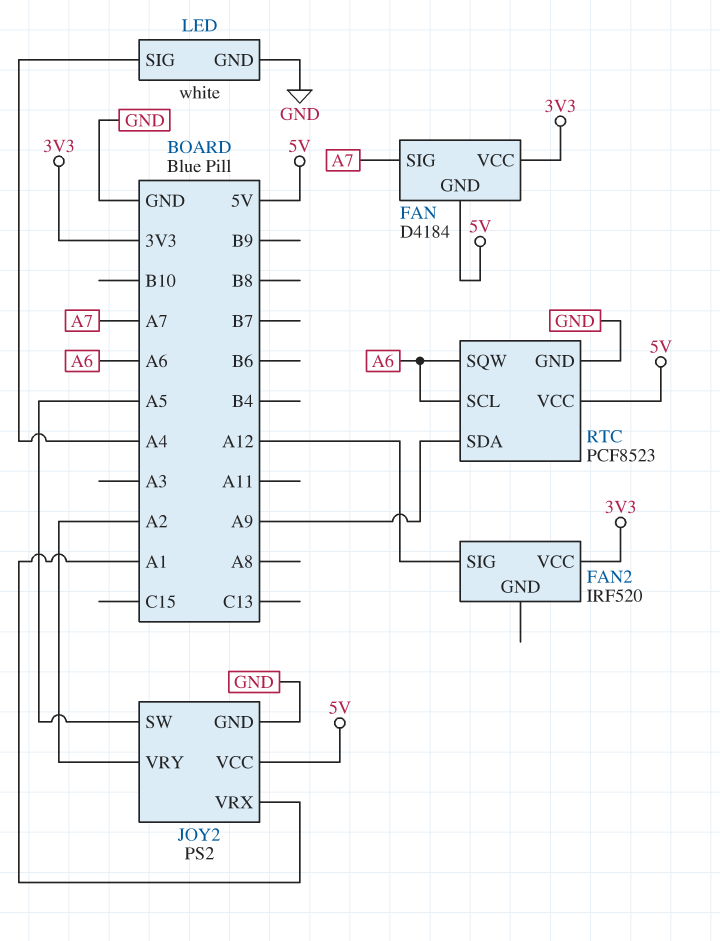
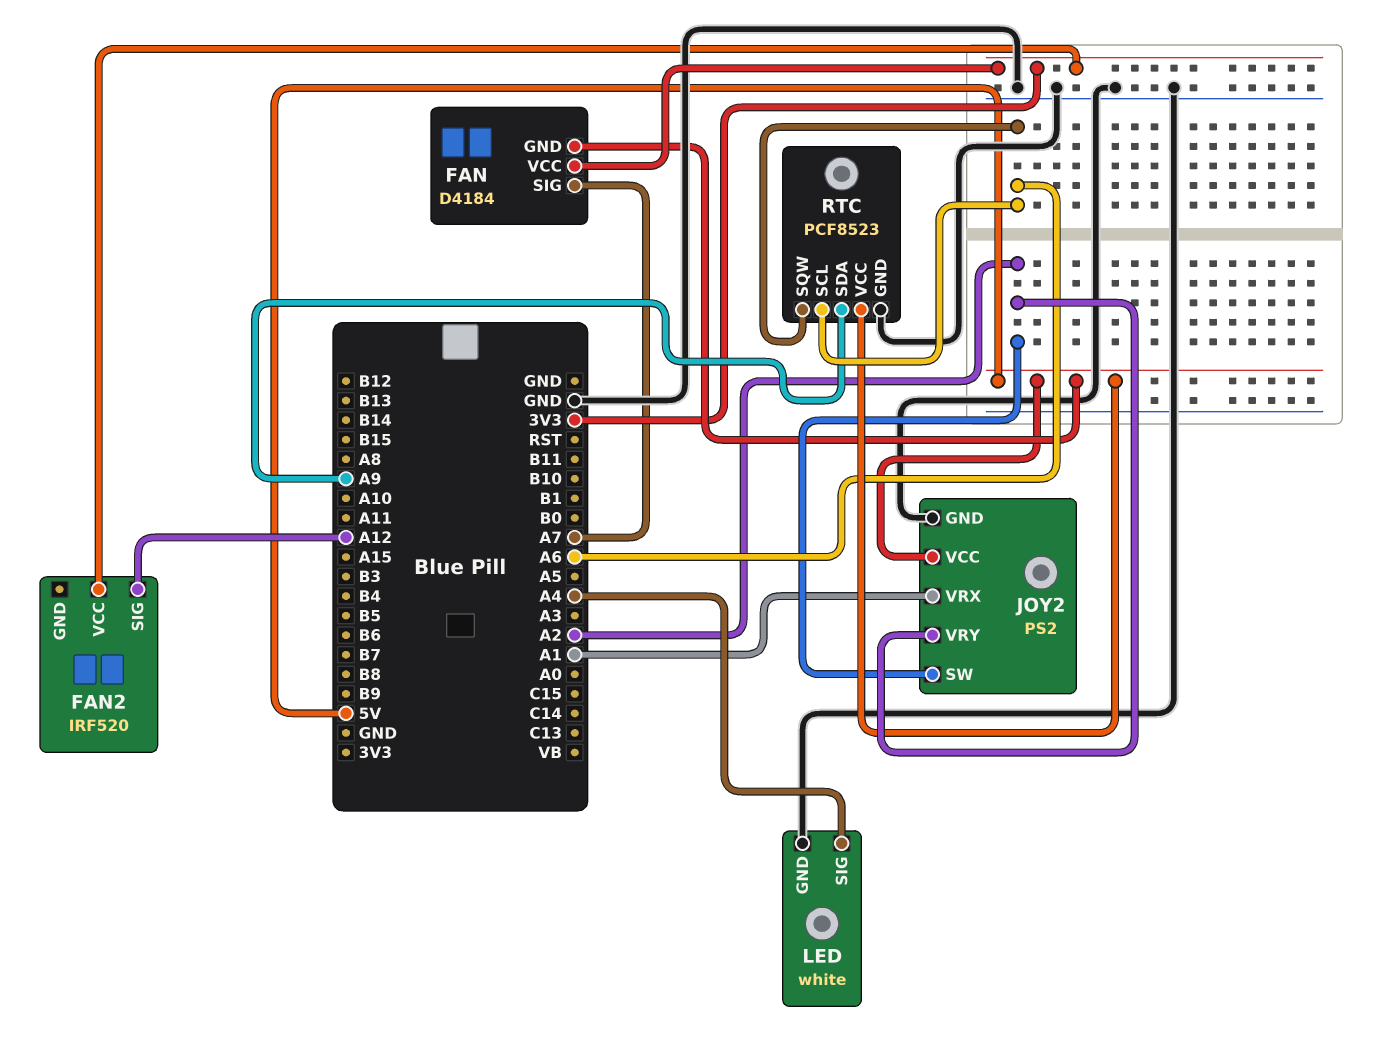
JOY2 pin SW: A5 -> A2

